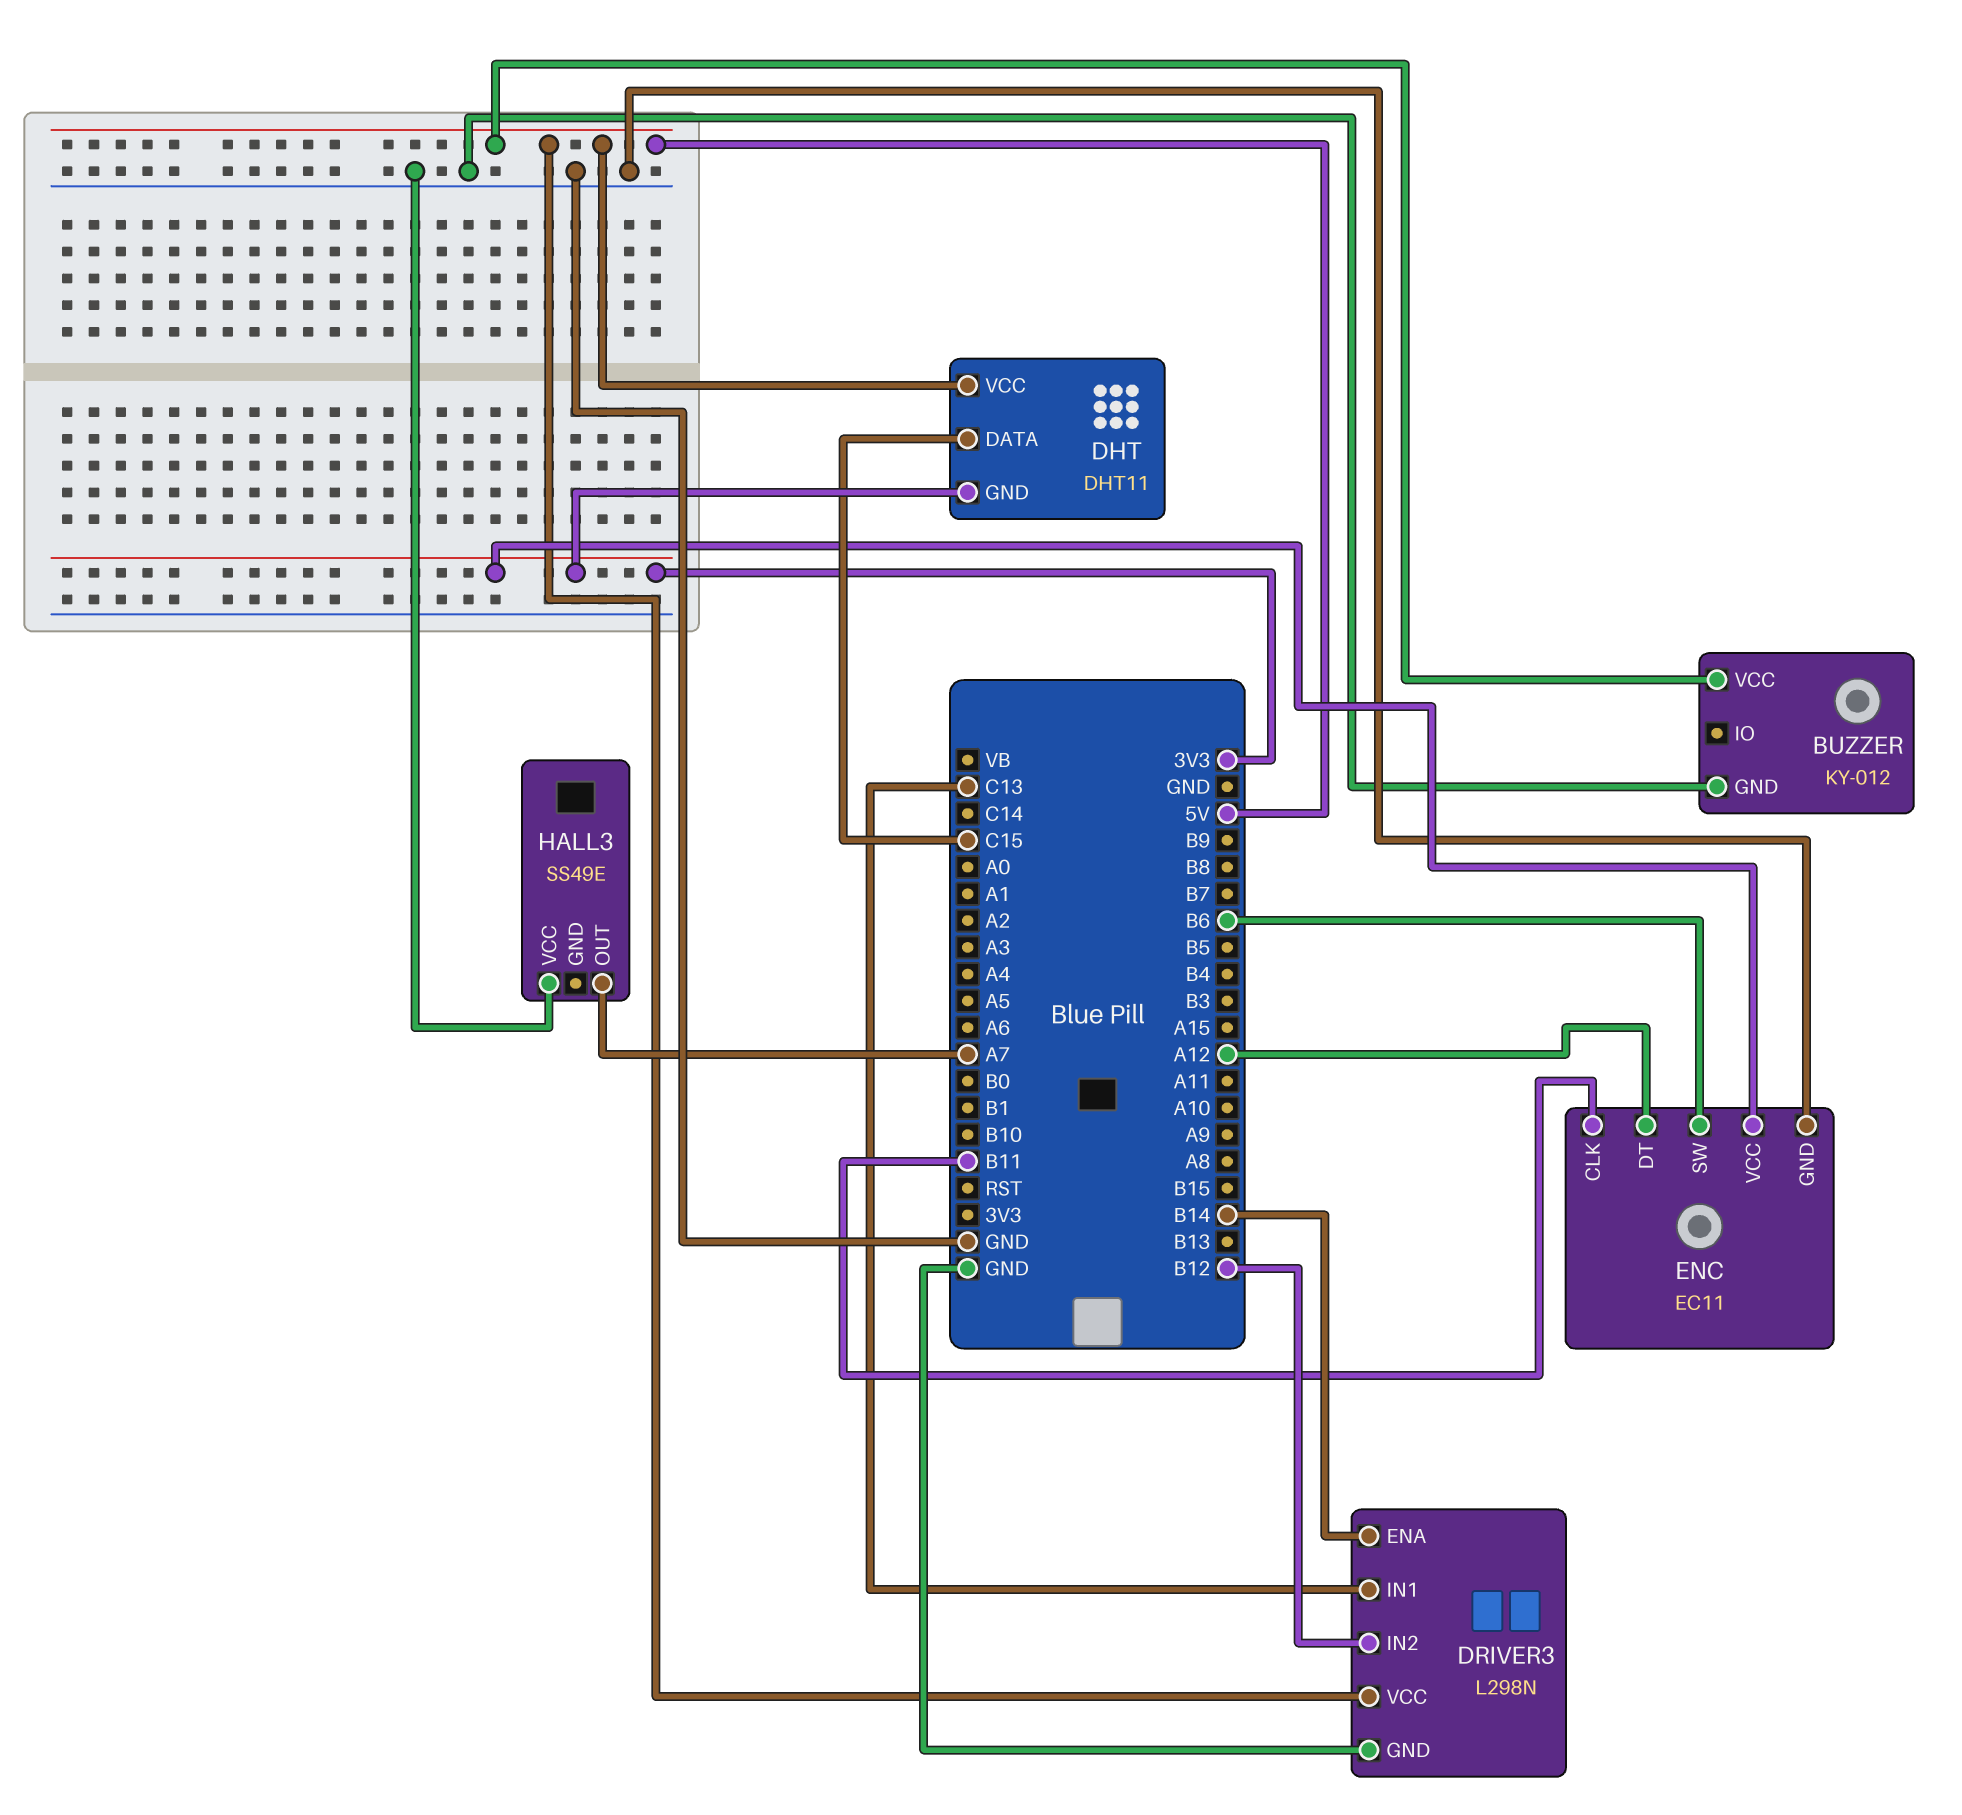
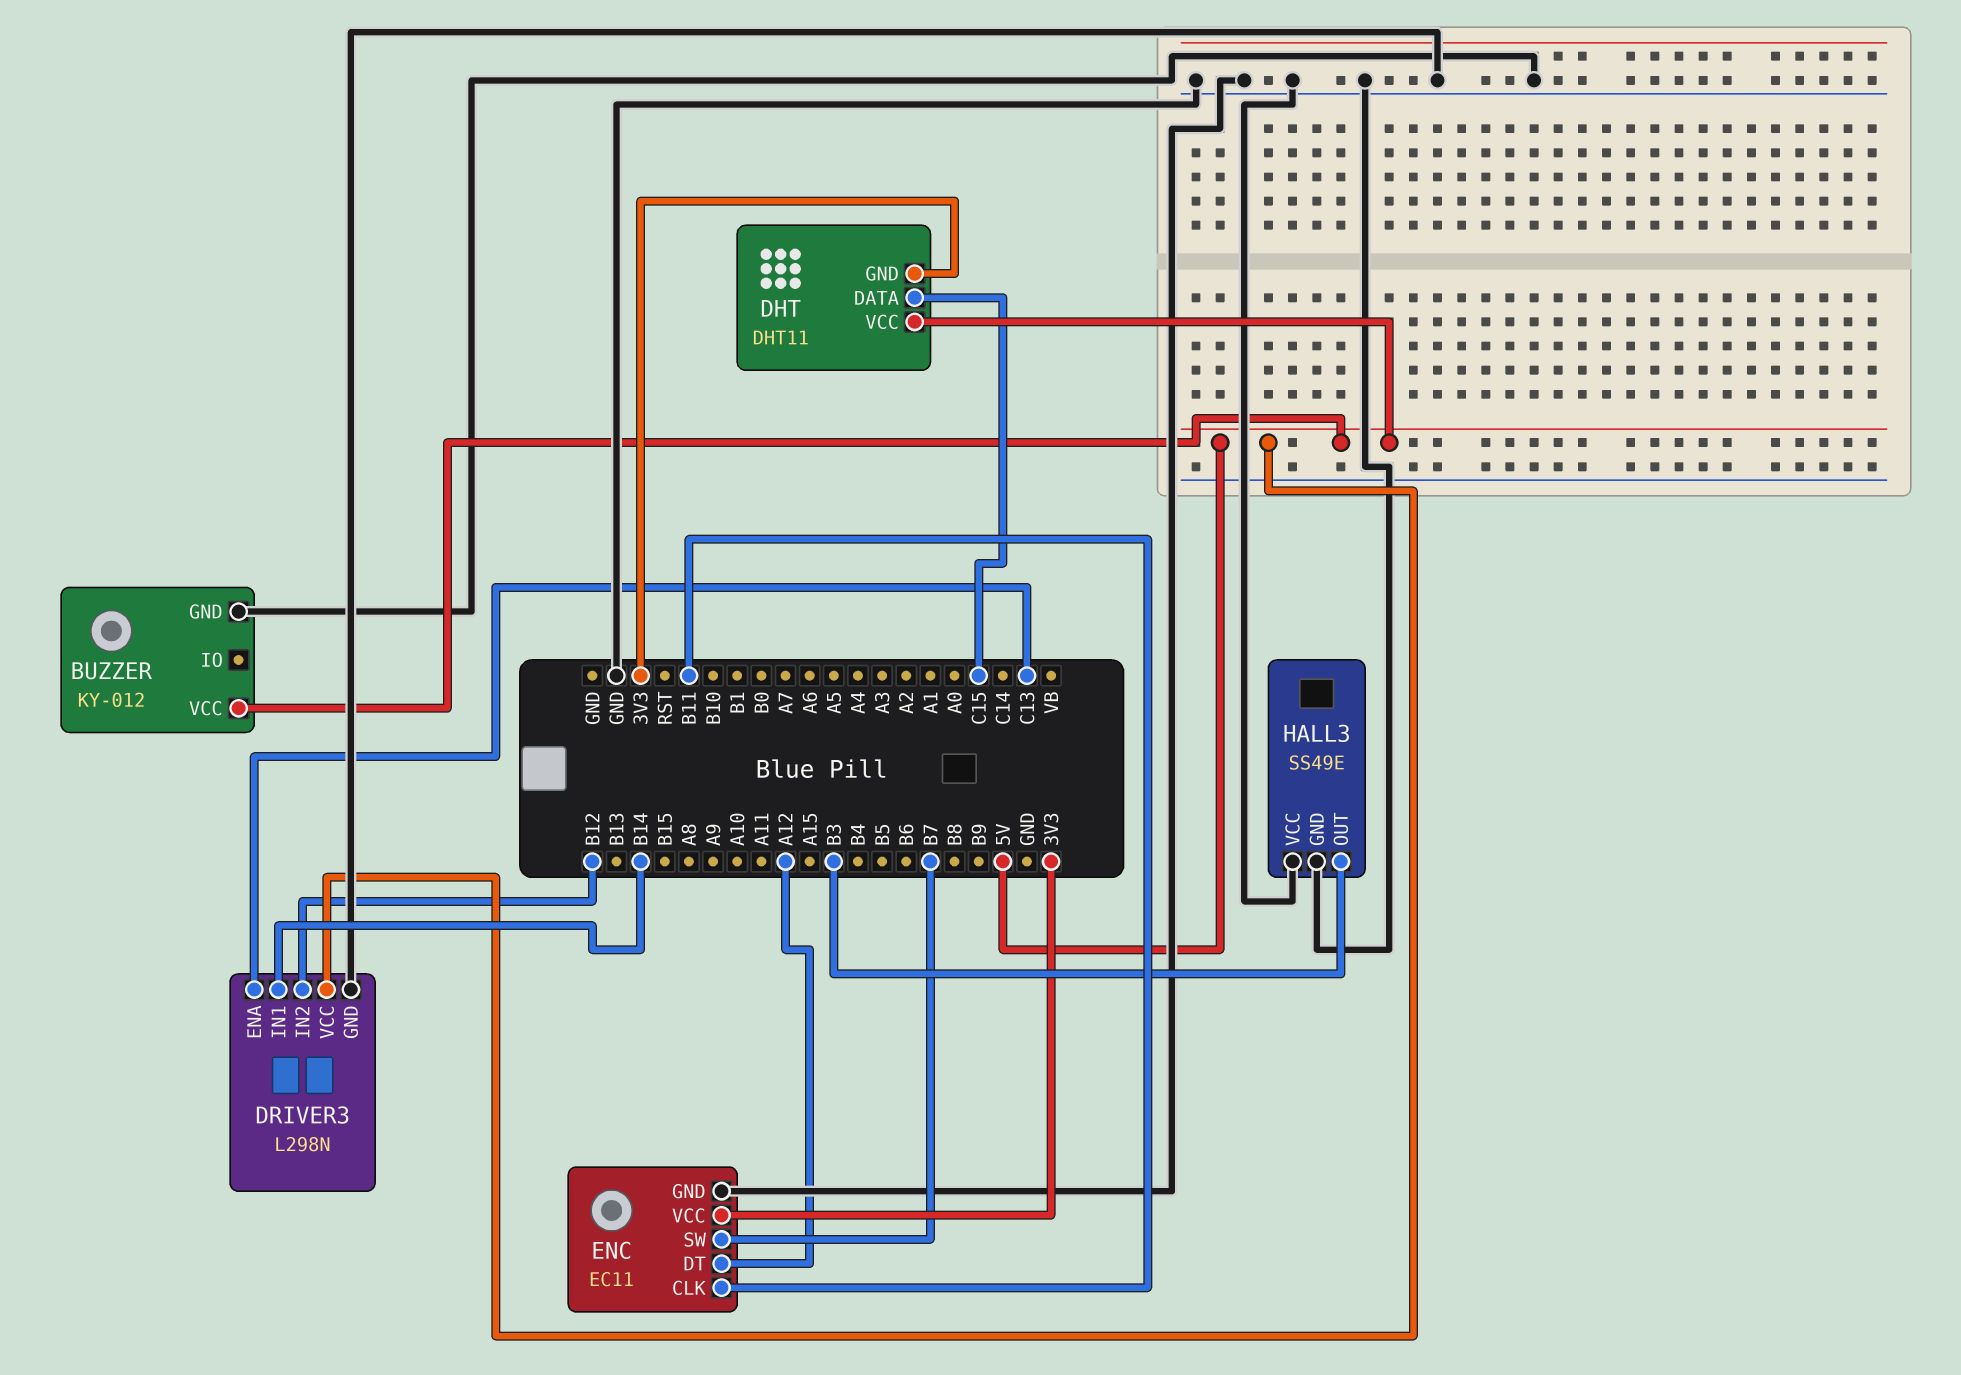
DRIVER3 pin ENA: B14 -> C13
DRIVER3 pin IN1: C13 -> B14
ENC pin SW: B6 -> B7
HALL3 pin GND: none -> GND
HALL3 pin OUT: A7 -> B3

